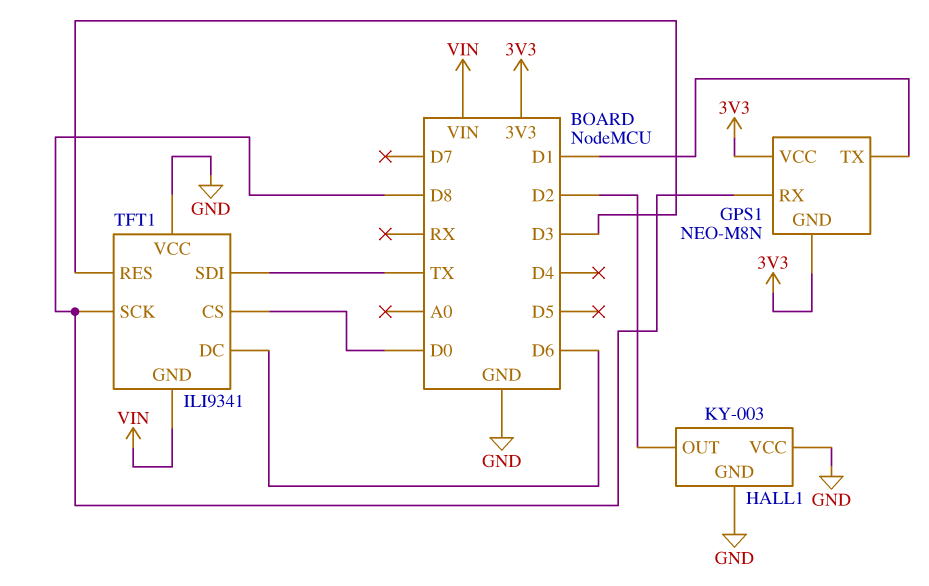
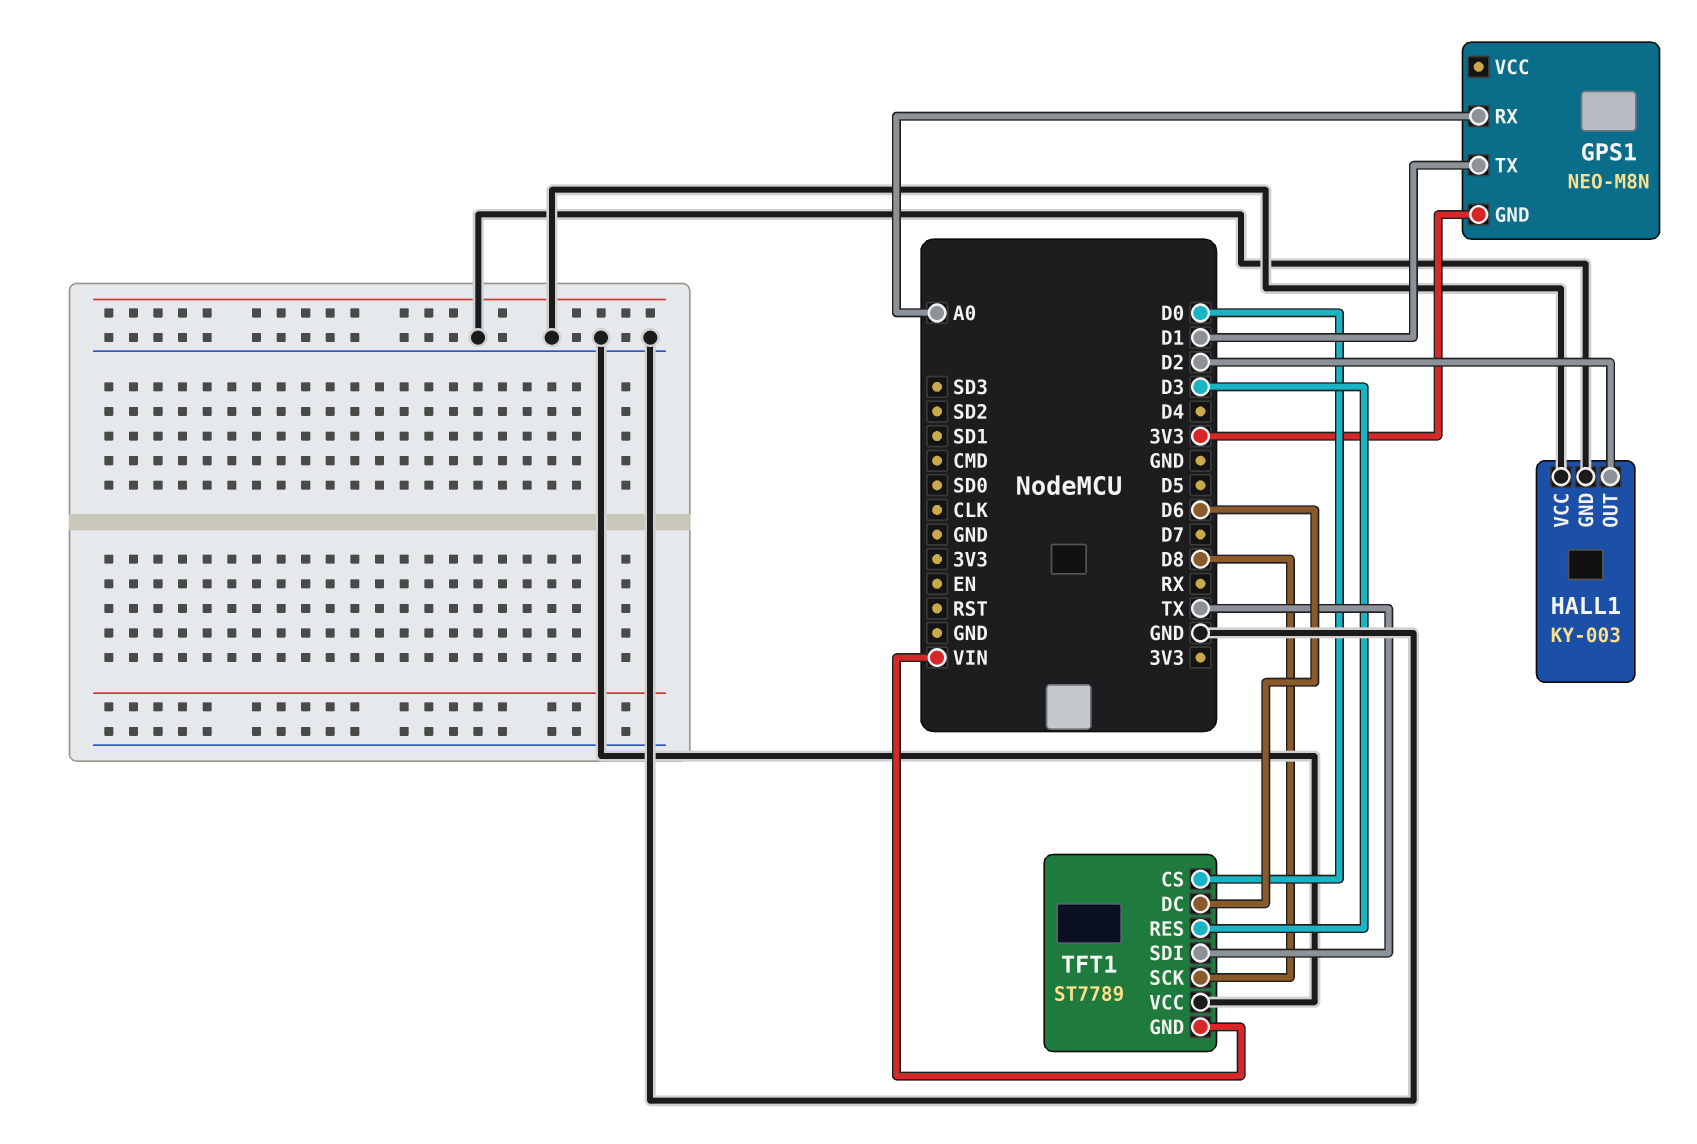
GPS1 pin RX: D8 -> A0
GPS1 pin VCC: 3V3 -> none
TFT1: ILI9341 -> ST7789

